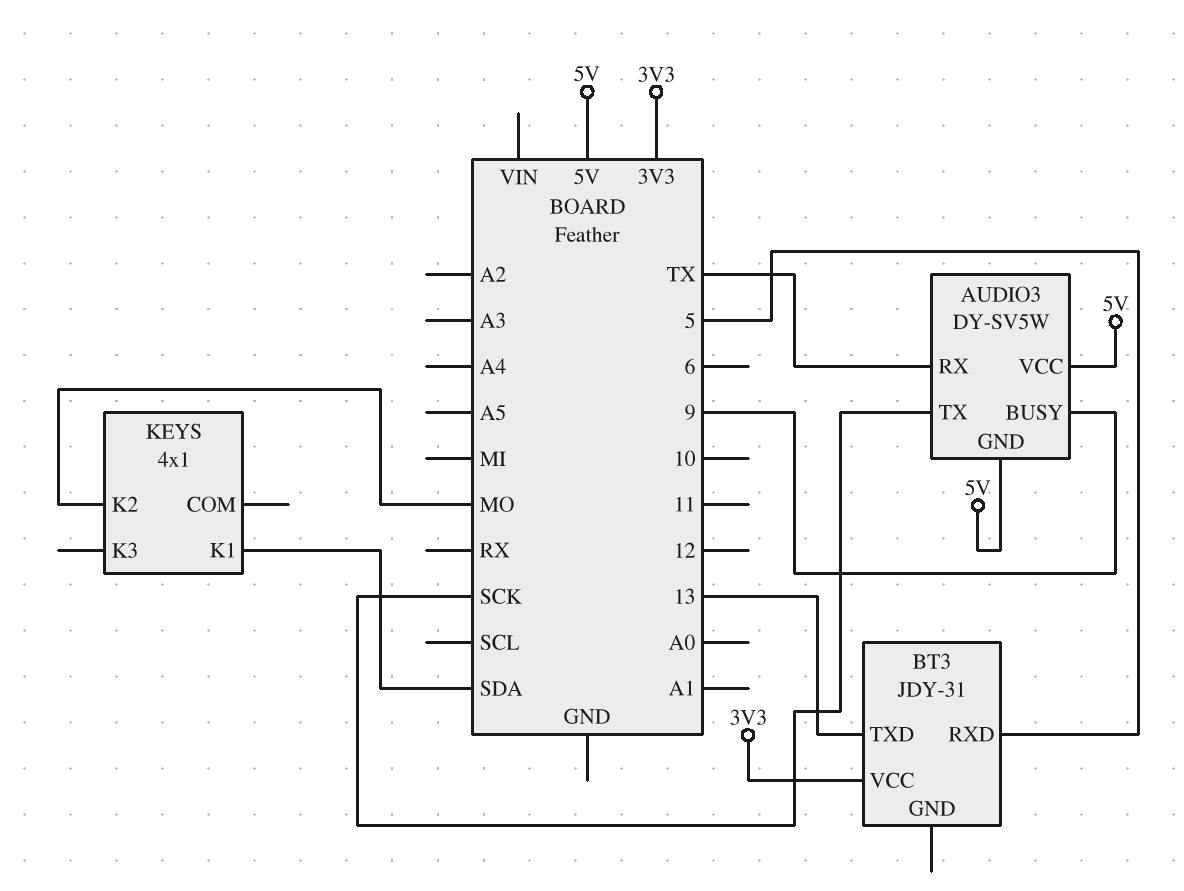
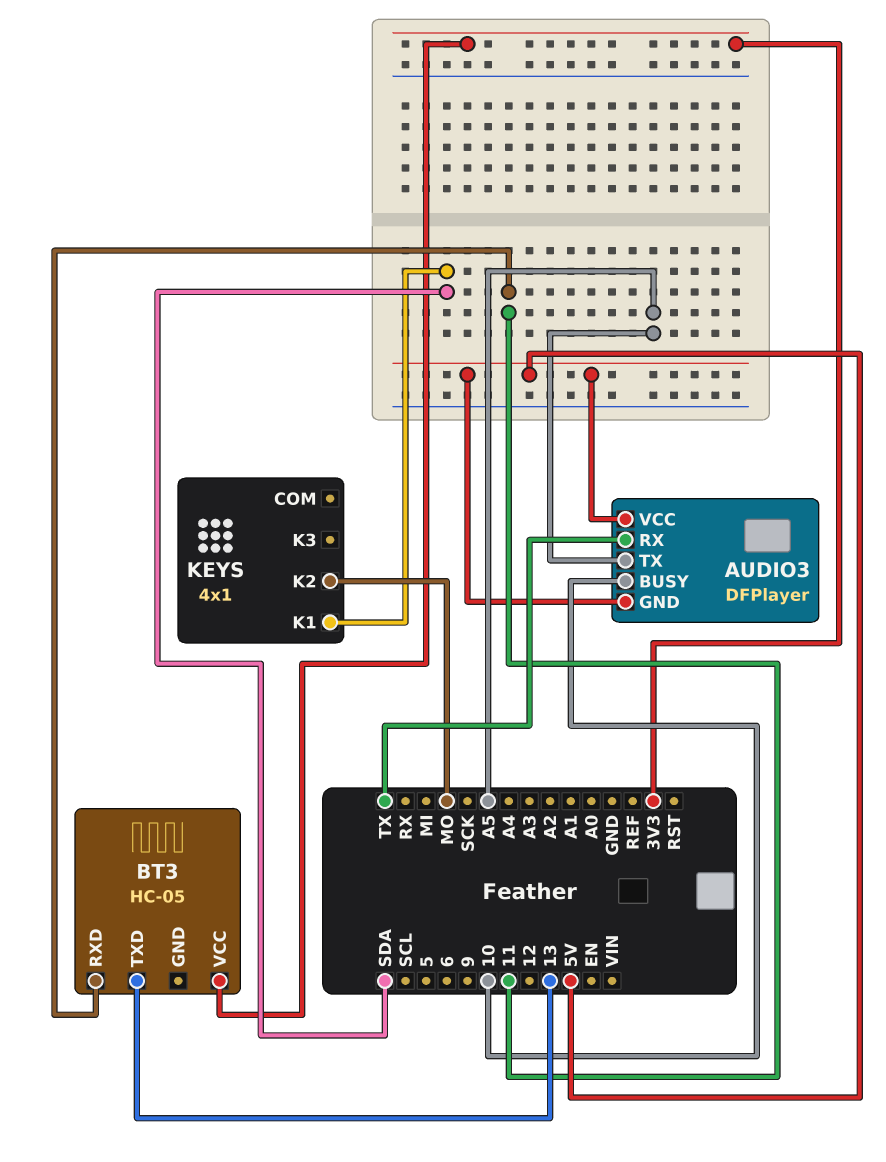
AUDIO3: DY-SV5W -> DFPlayer
AUDIO3 pin BUSY: 9 -> 10
AUDIO3 pin TX: SCK -> A5
BT3: JDY-31 -> HC-05
BT3 pin RXD: 5 -> 11

